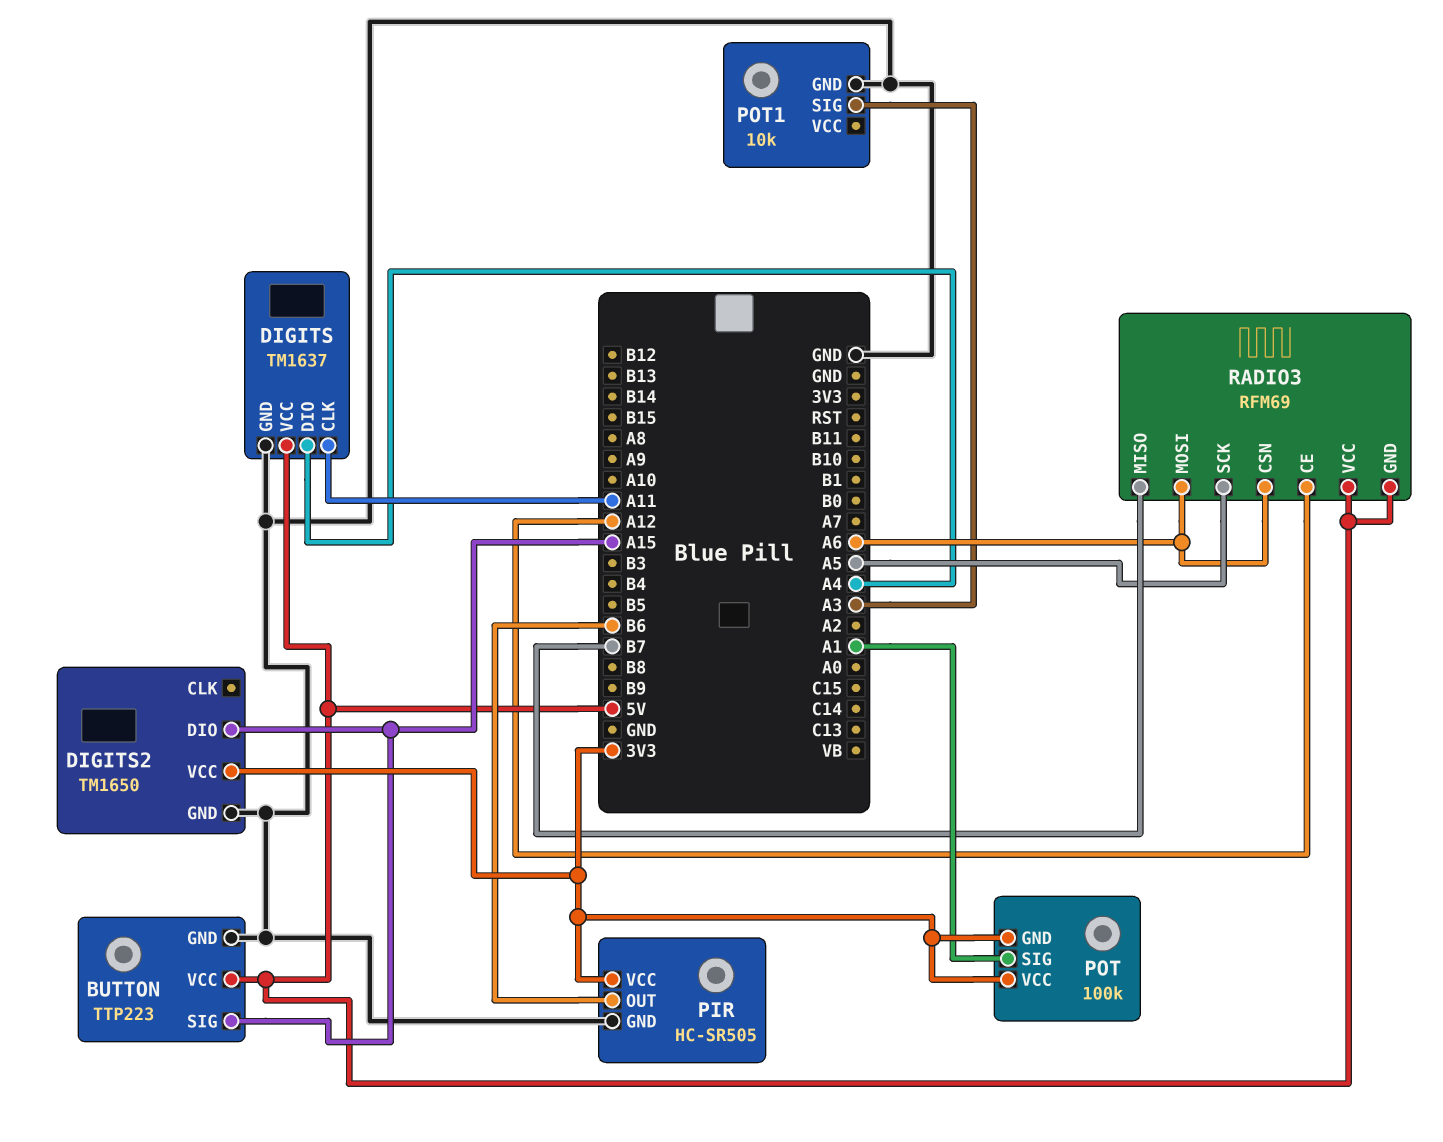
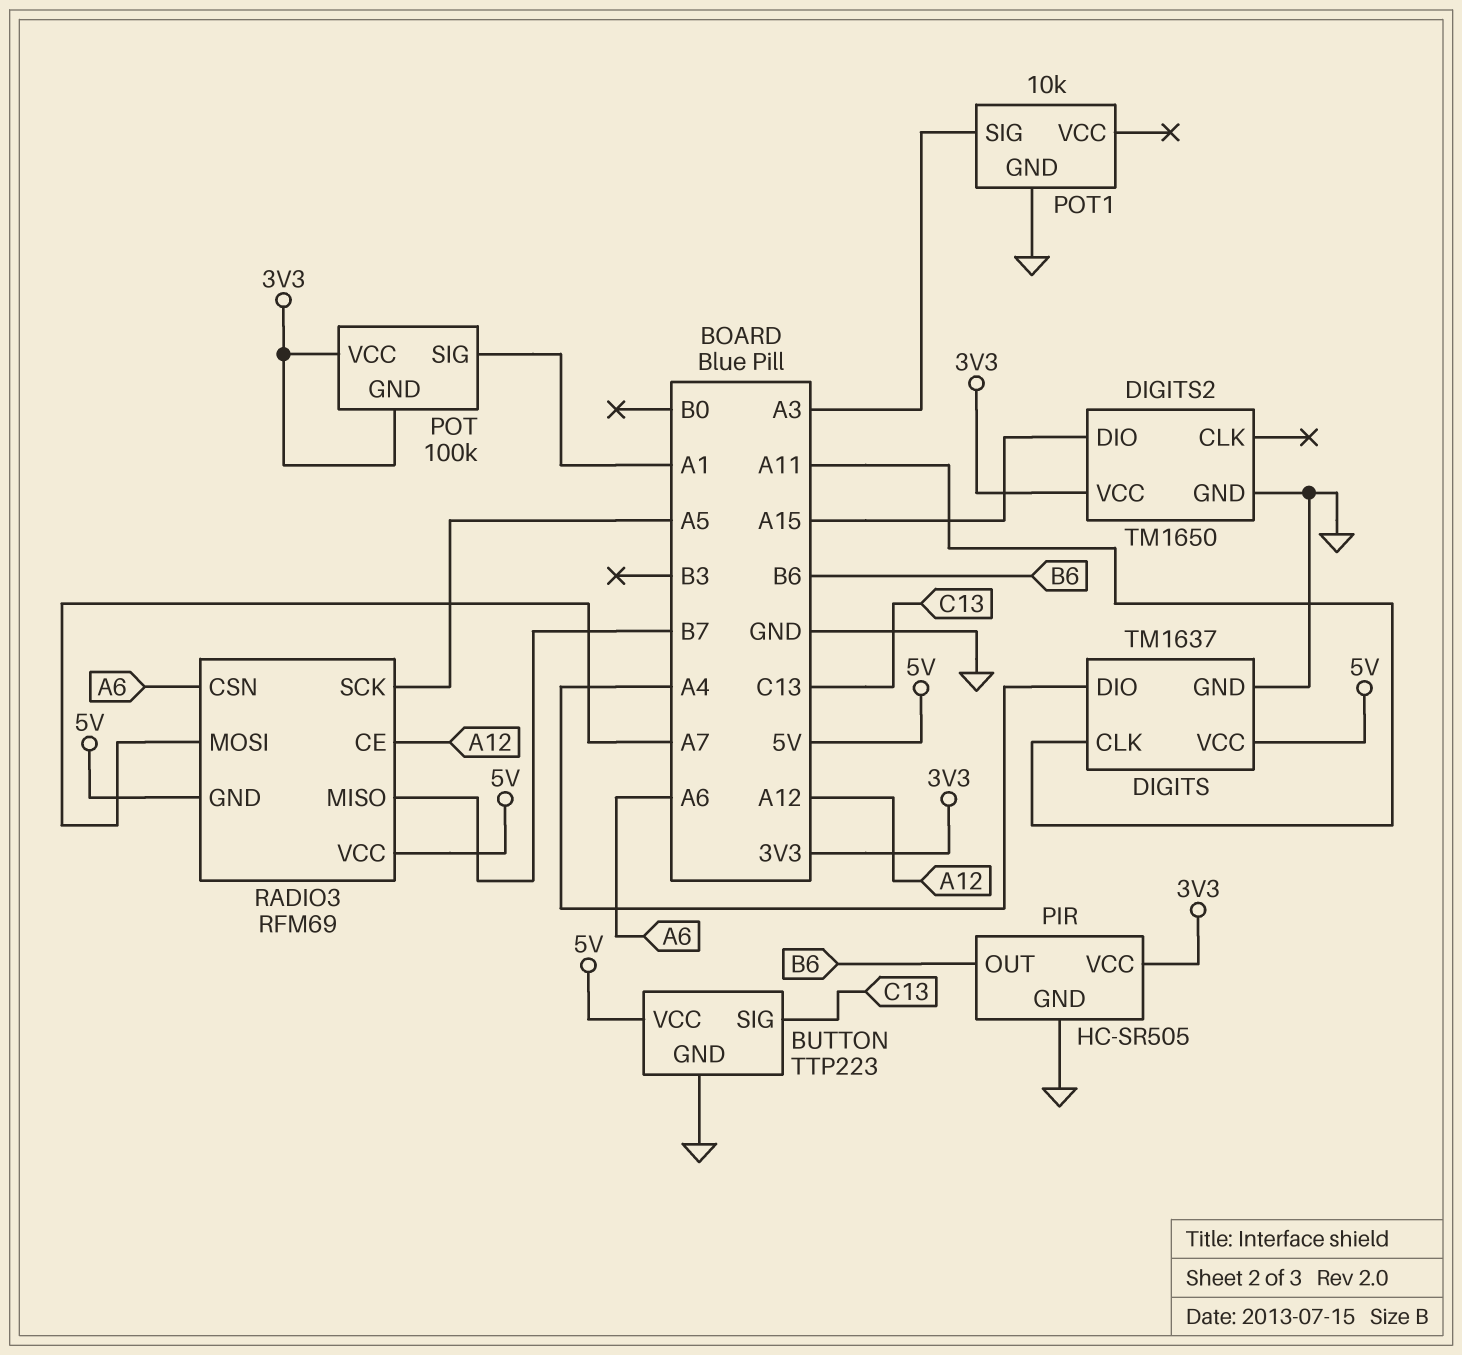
BUTTON pin SIG: A15 -> C13
RADIO3 pin MOSI: A6 -> A7

